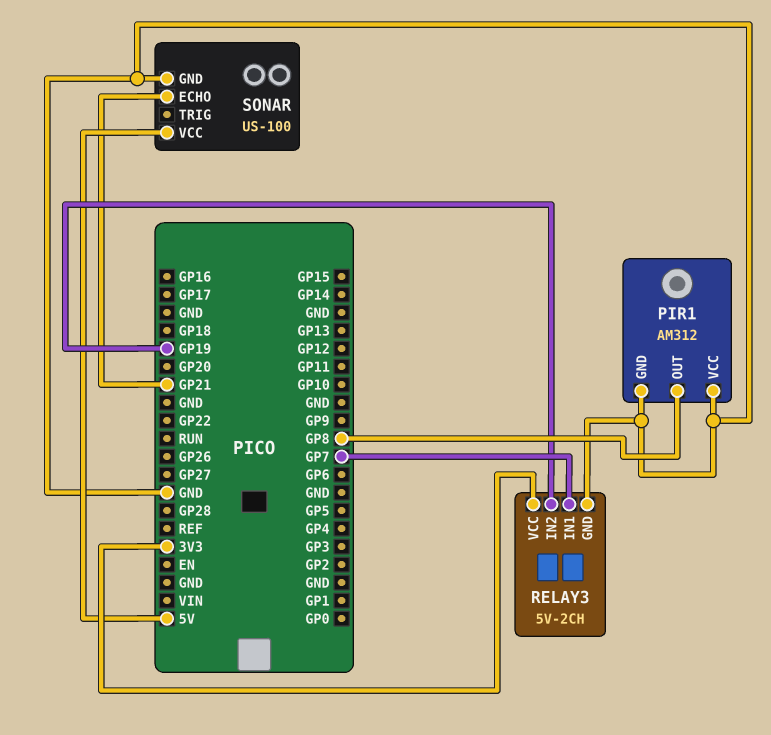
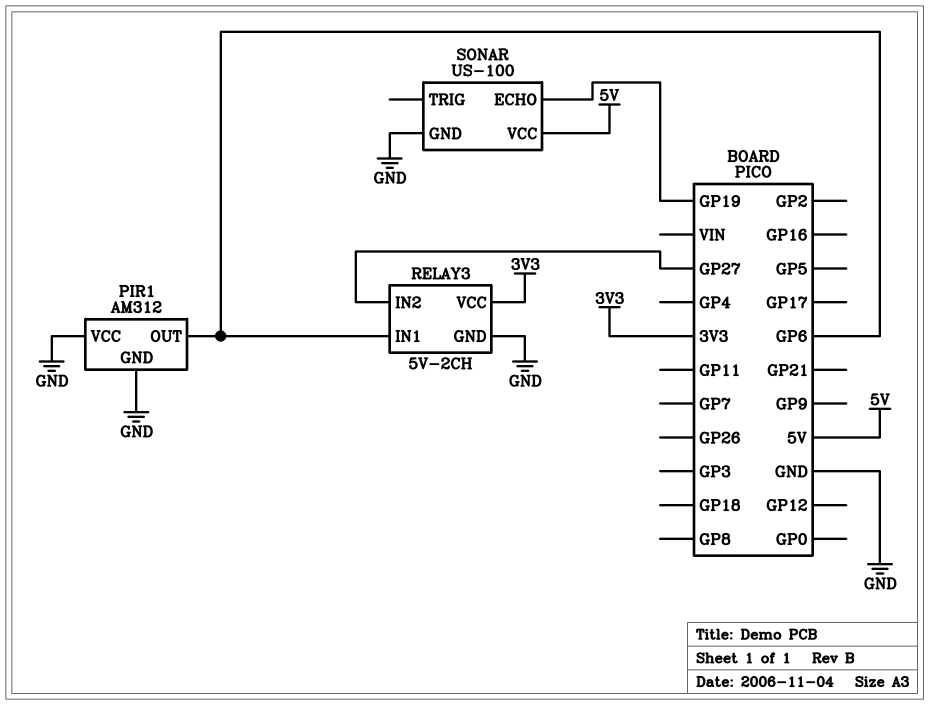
PIR1 pin OUT: GP8 -> GP6
RELAY3 pin IN1: GP7 -> GP6
RELAY3 pin IN2: GP19 -> GP27
SONAR pin ECHO: GP21 -> GP19

